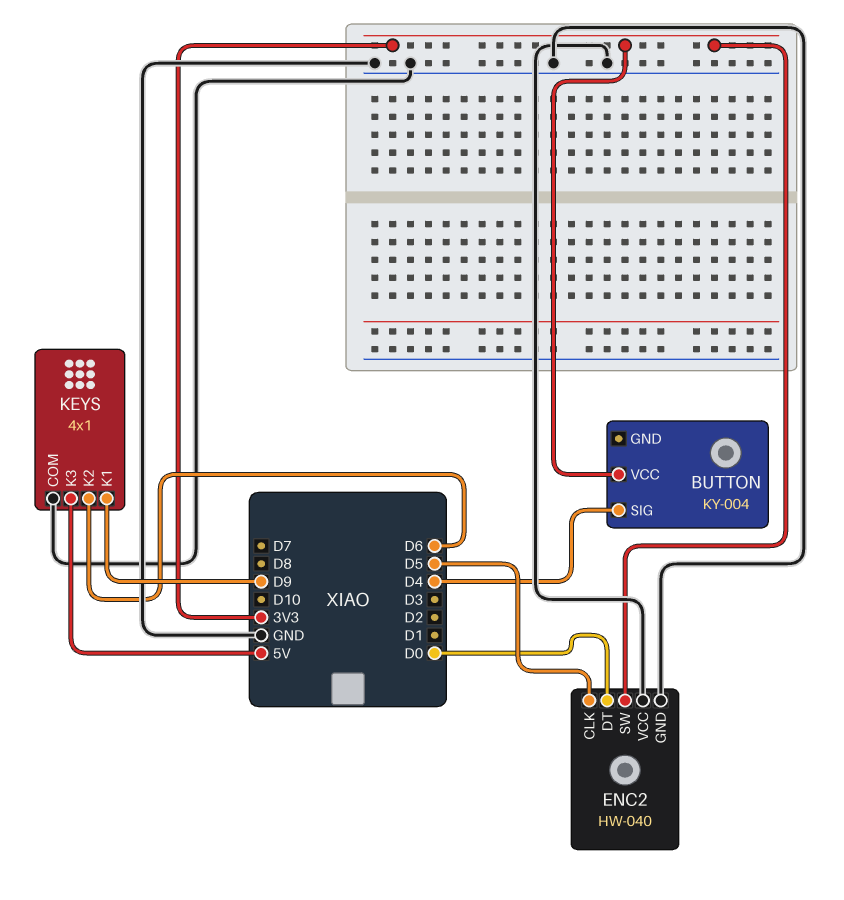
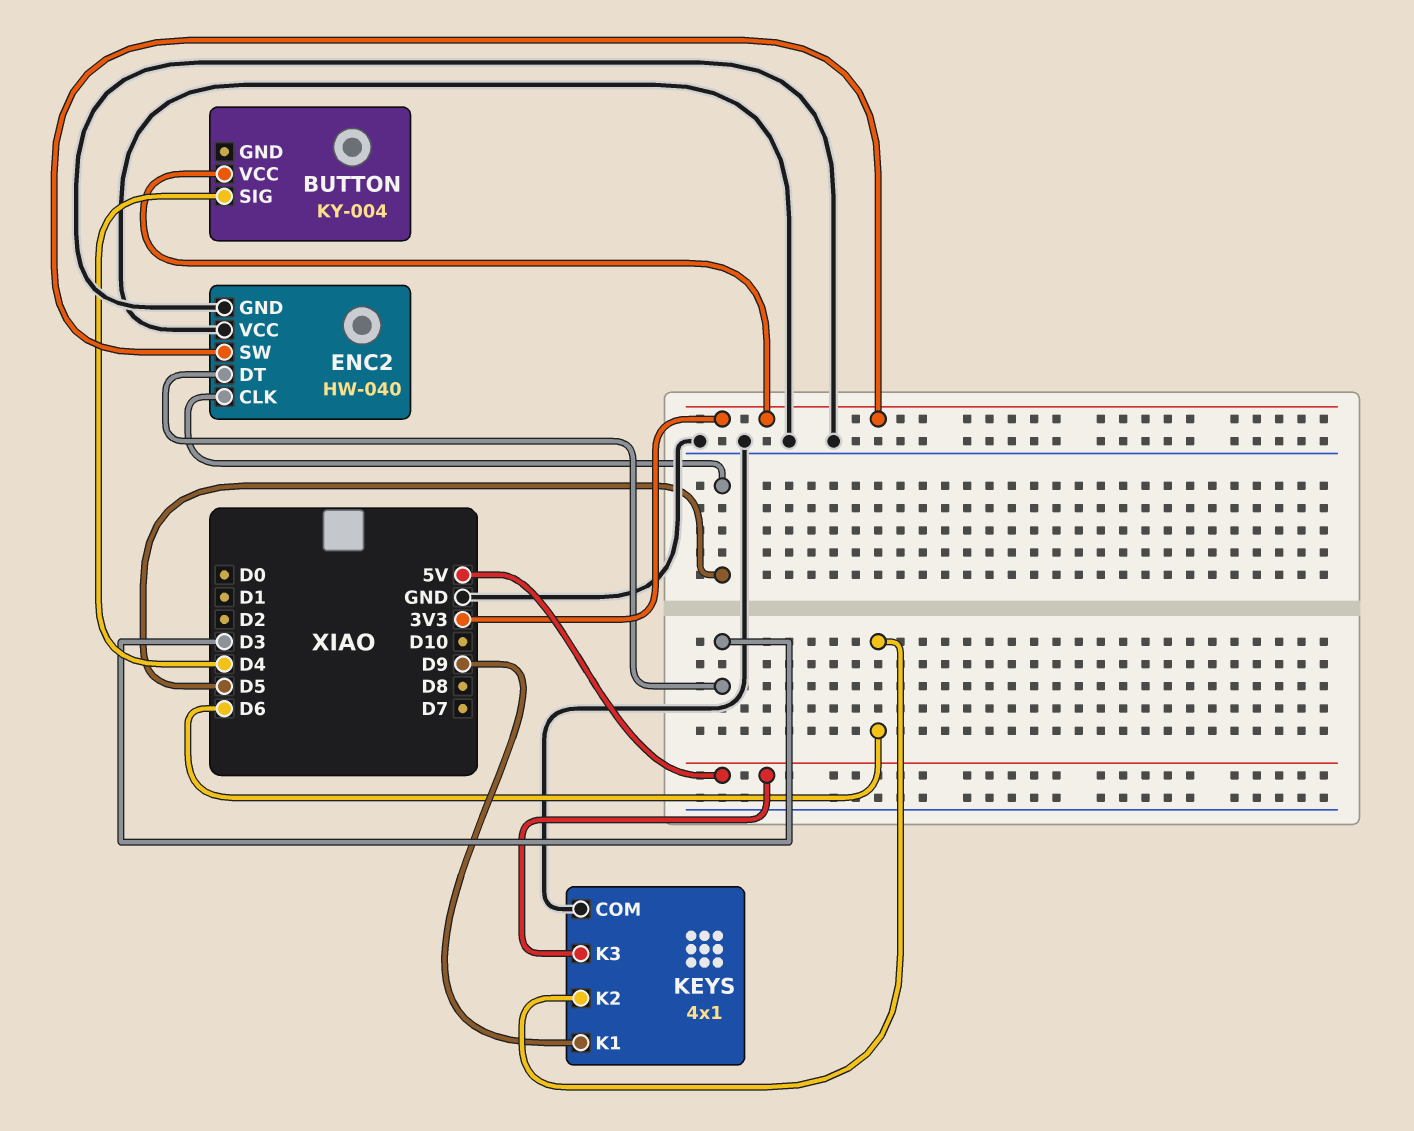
ENC2 pin DT: D0 -> D3

